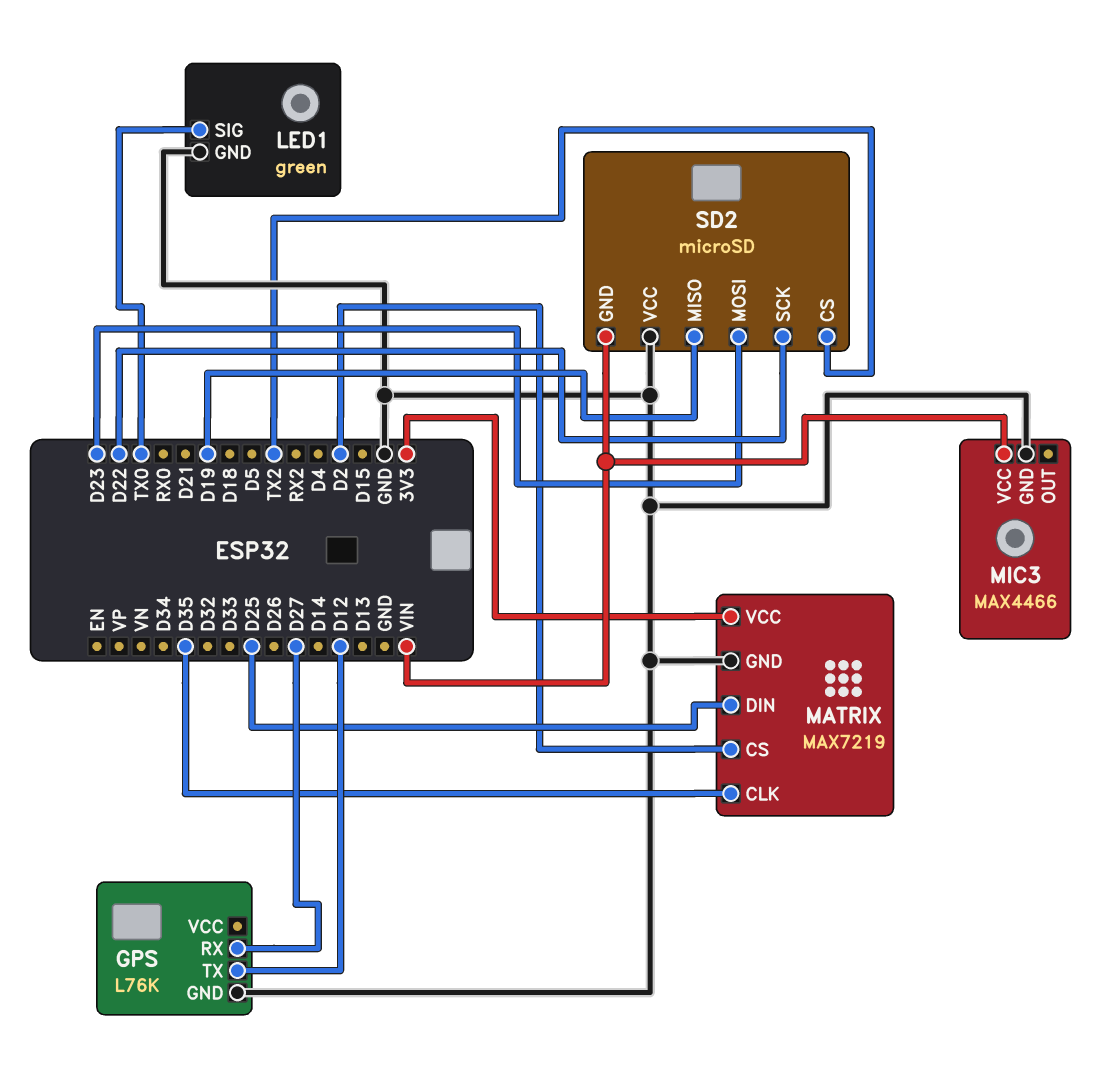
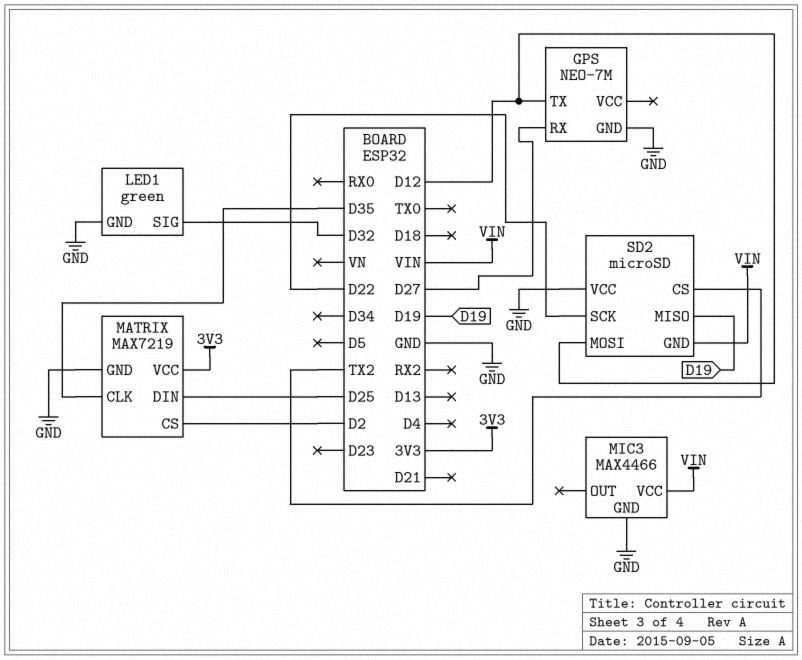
GPS: L76K -> NEO-7M
LED1 pin SIG: TX0 -> D32
SD2 pin MOSI: D23 -> D12

